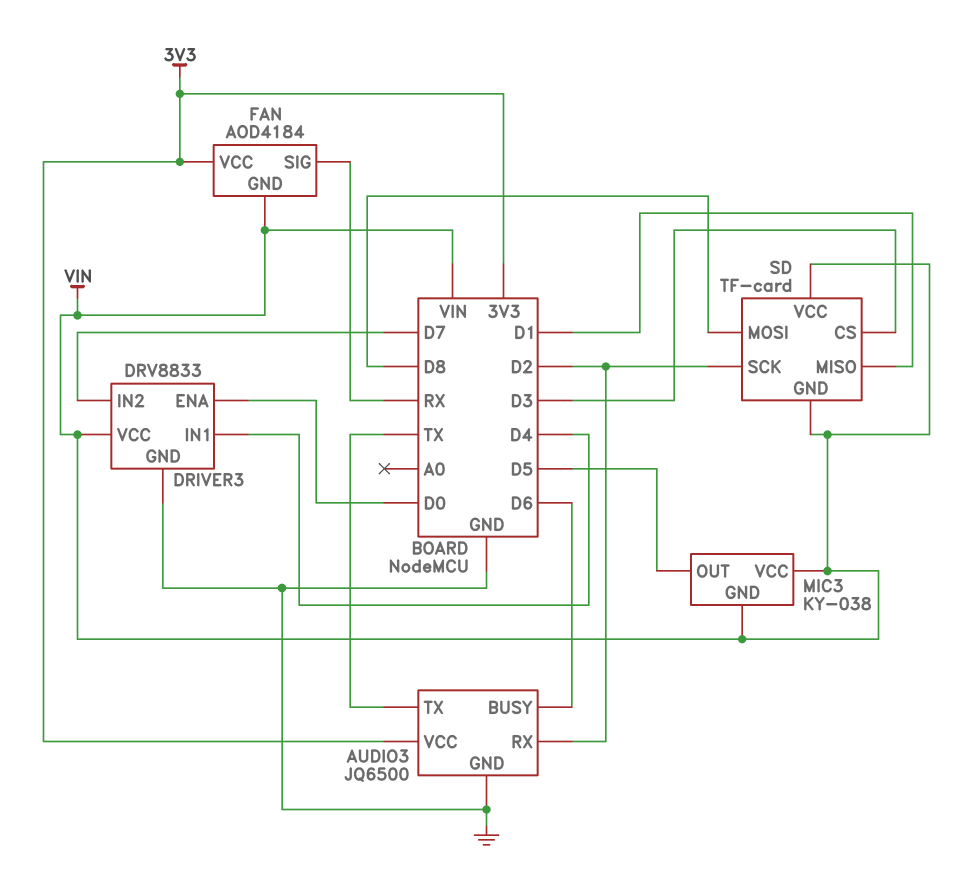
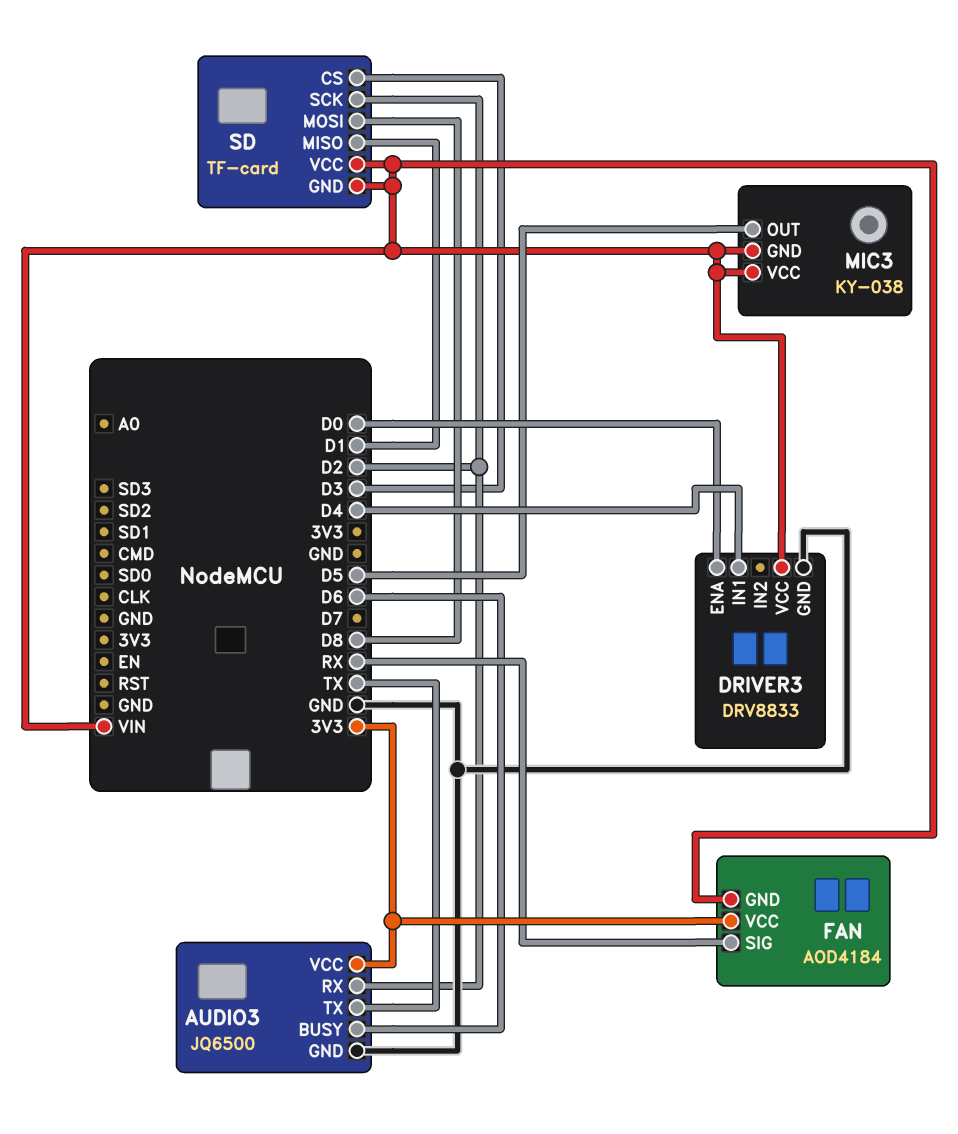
DRIVER3 pin IN2: D7 -> none

